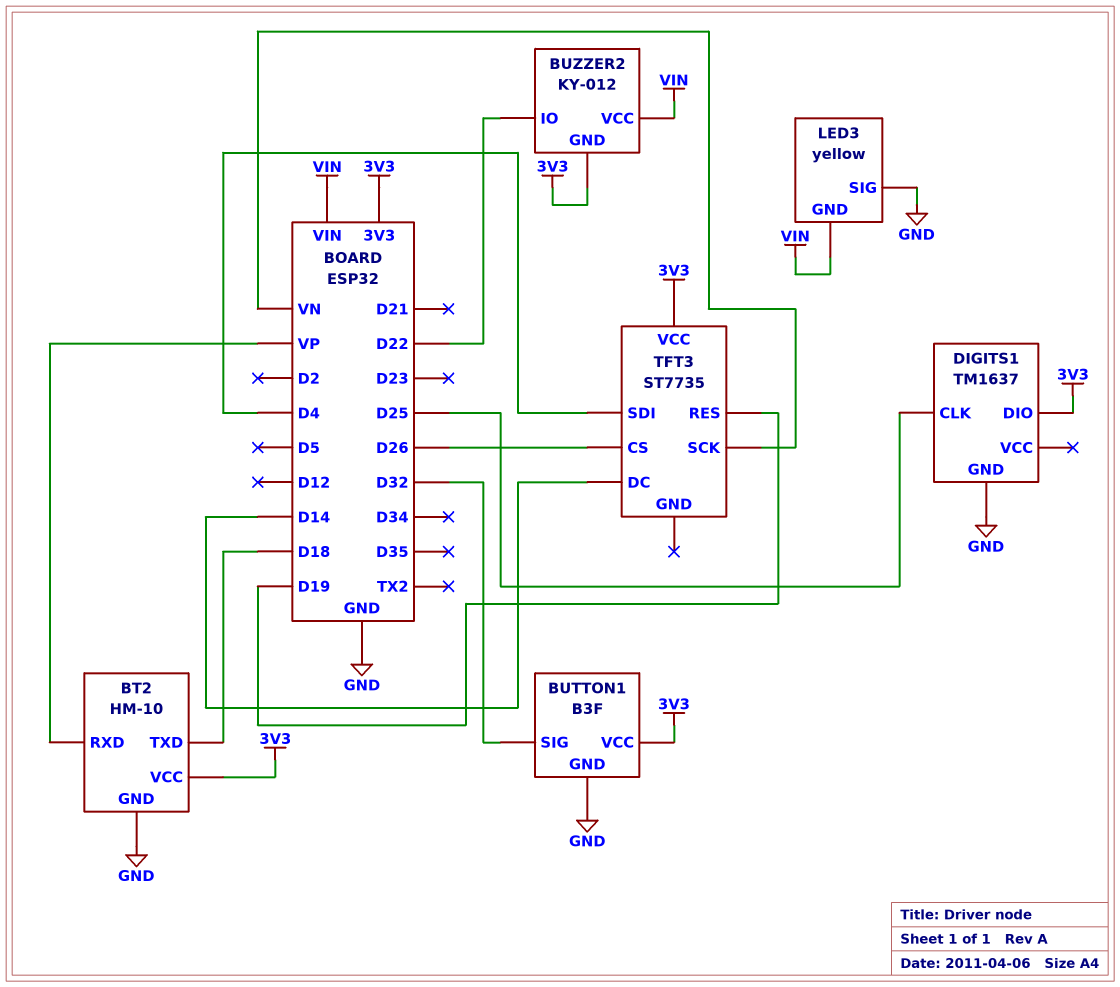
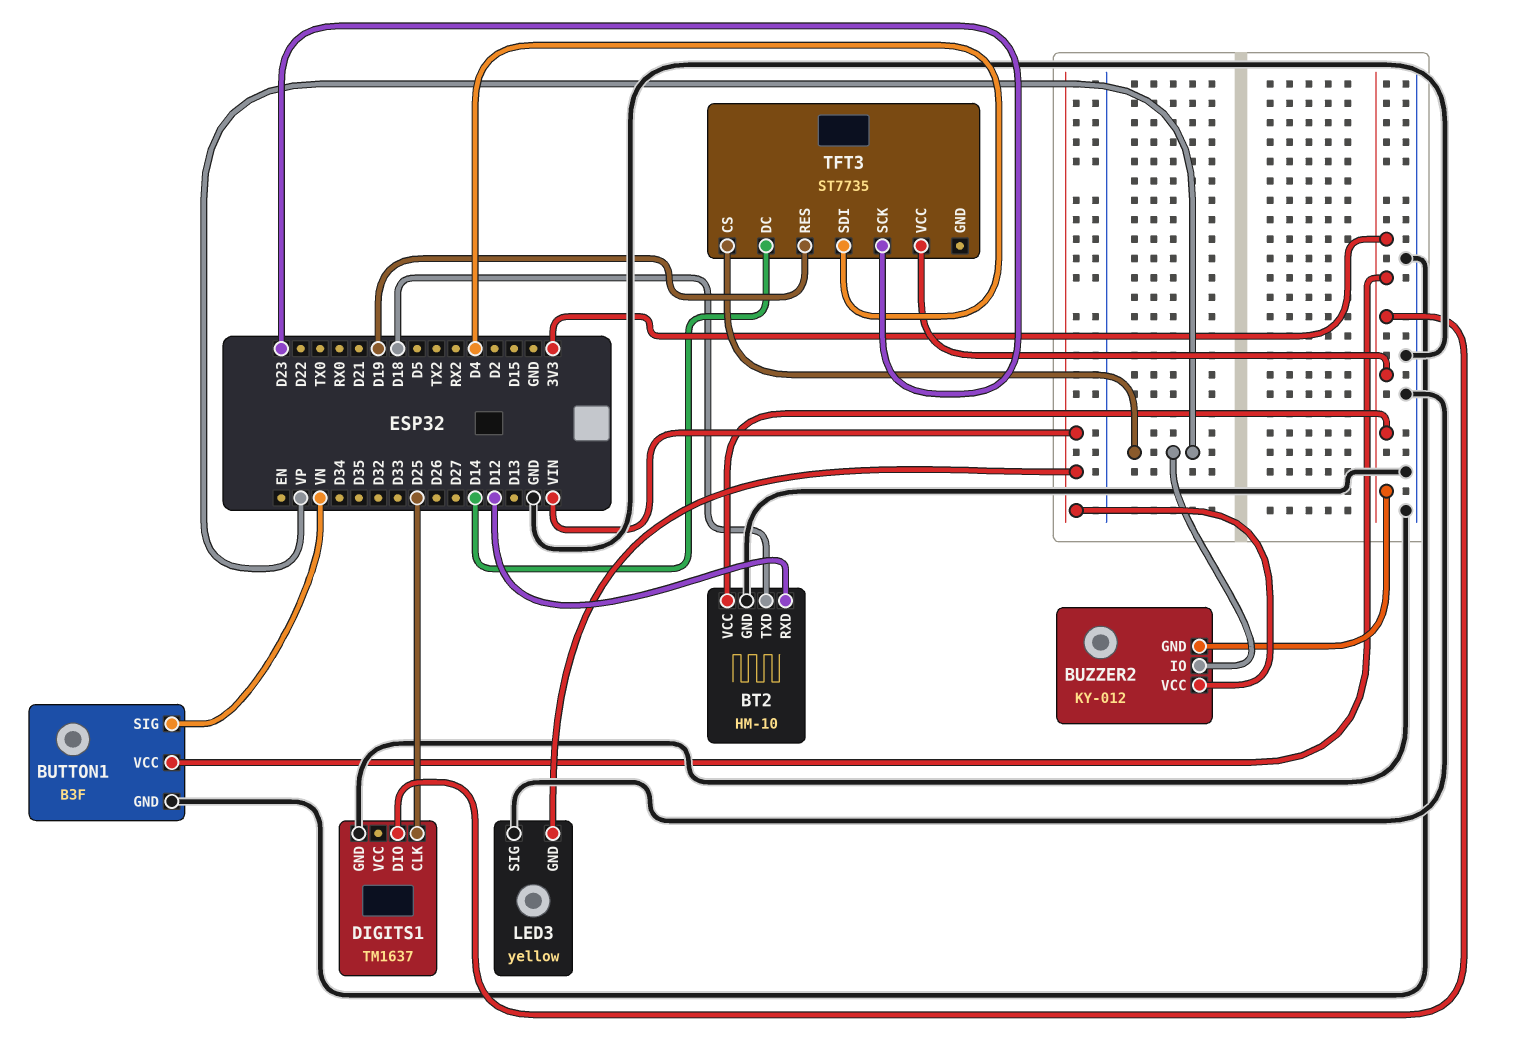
BT2 pin RXD: VP -> D12
BUTTON1 pin SIG: D32 -> VN
BUZZER2 pin IO: D22 -> VP
TFT3 pin CS: D26 -> VP
TFT3 pin SCK: VN -> D23

